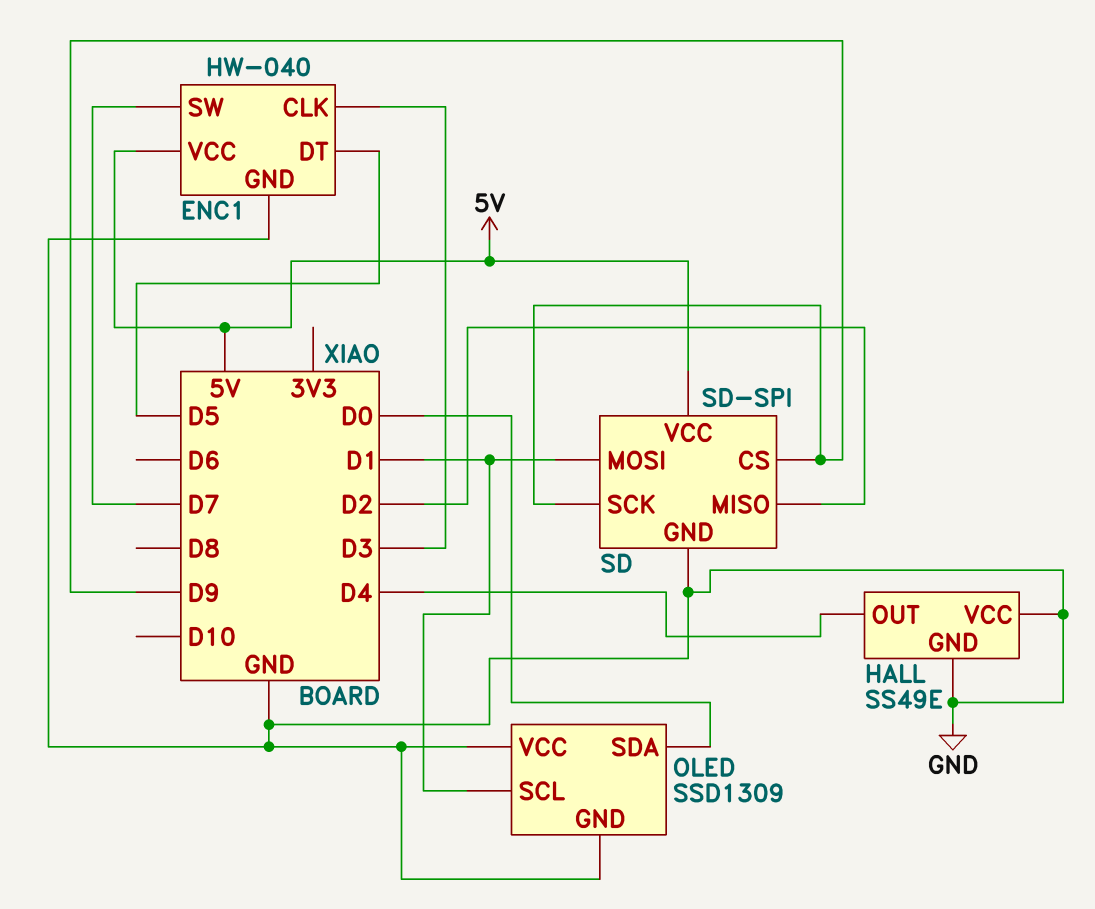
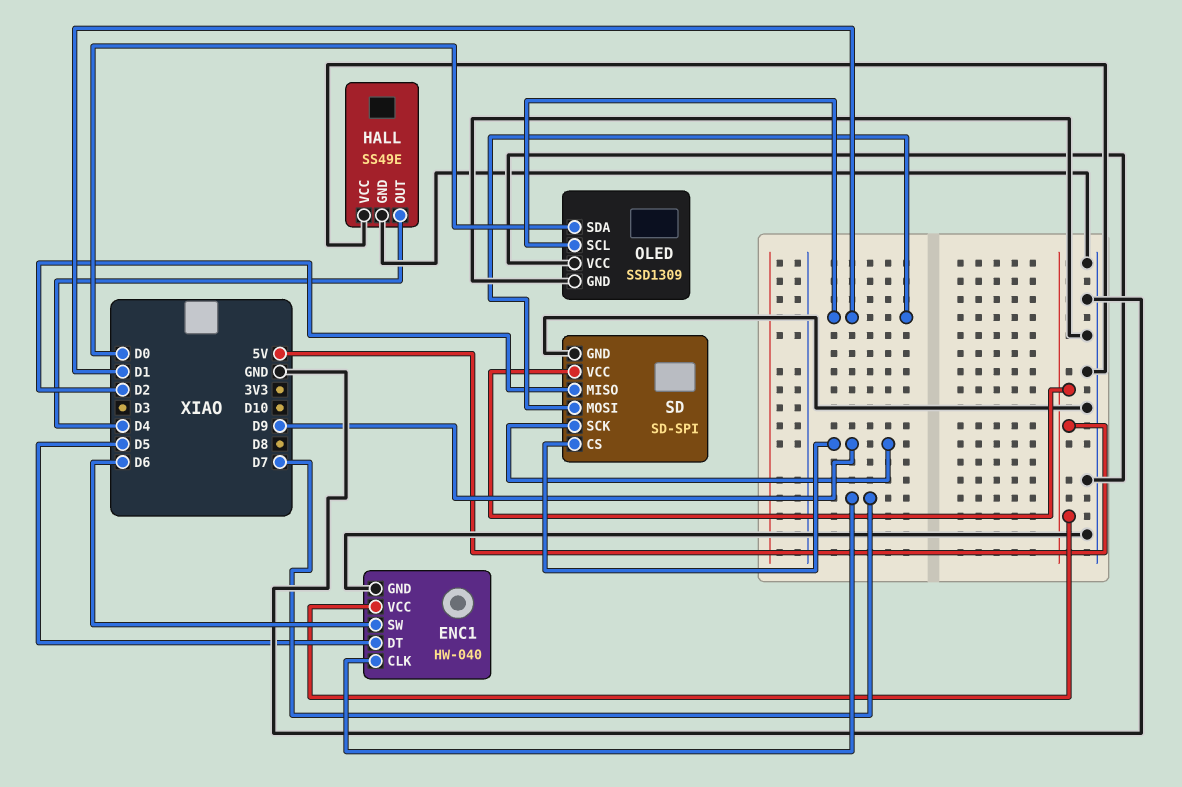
ENC1 pin CLK: D3 -> D7
ENC1 pin SW: D7 -> D6

